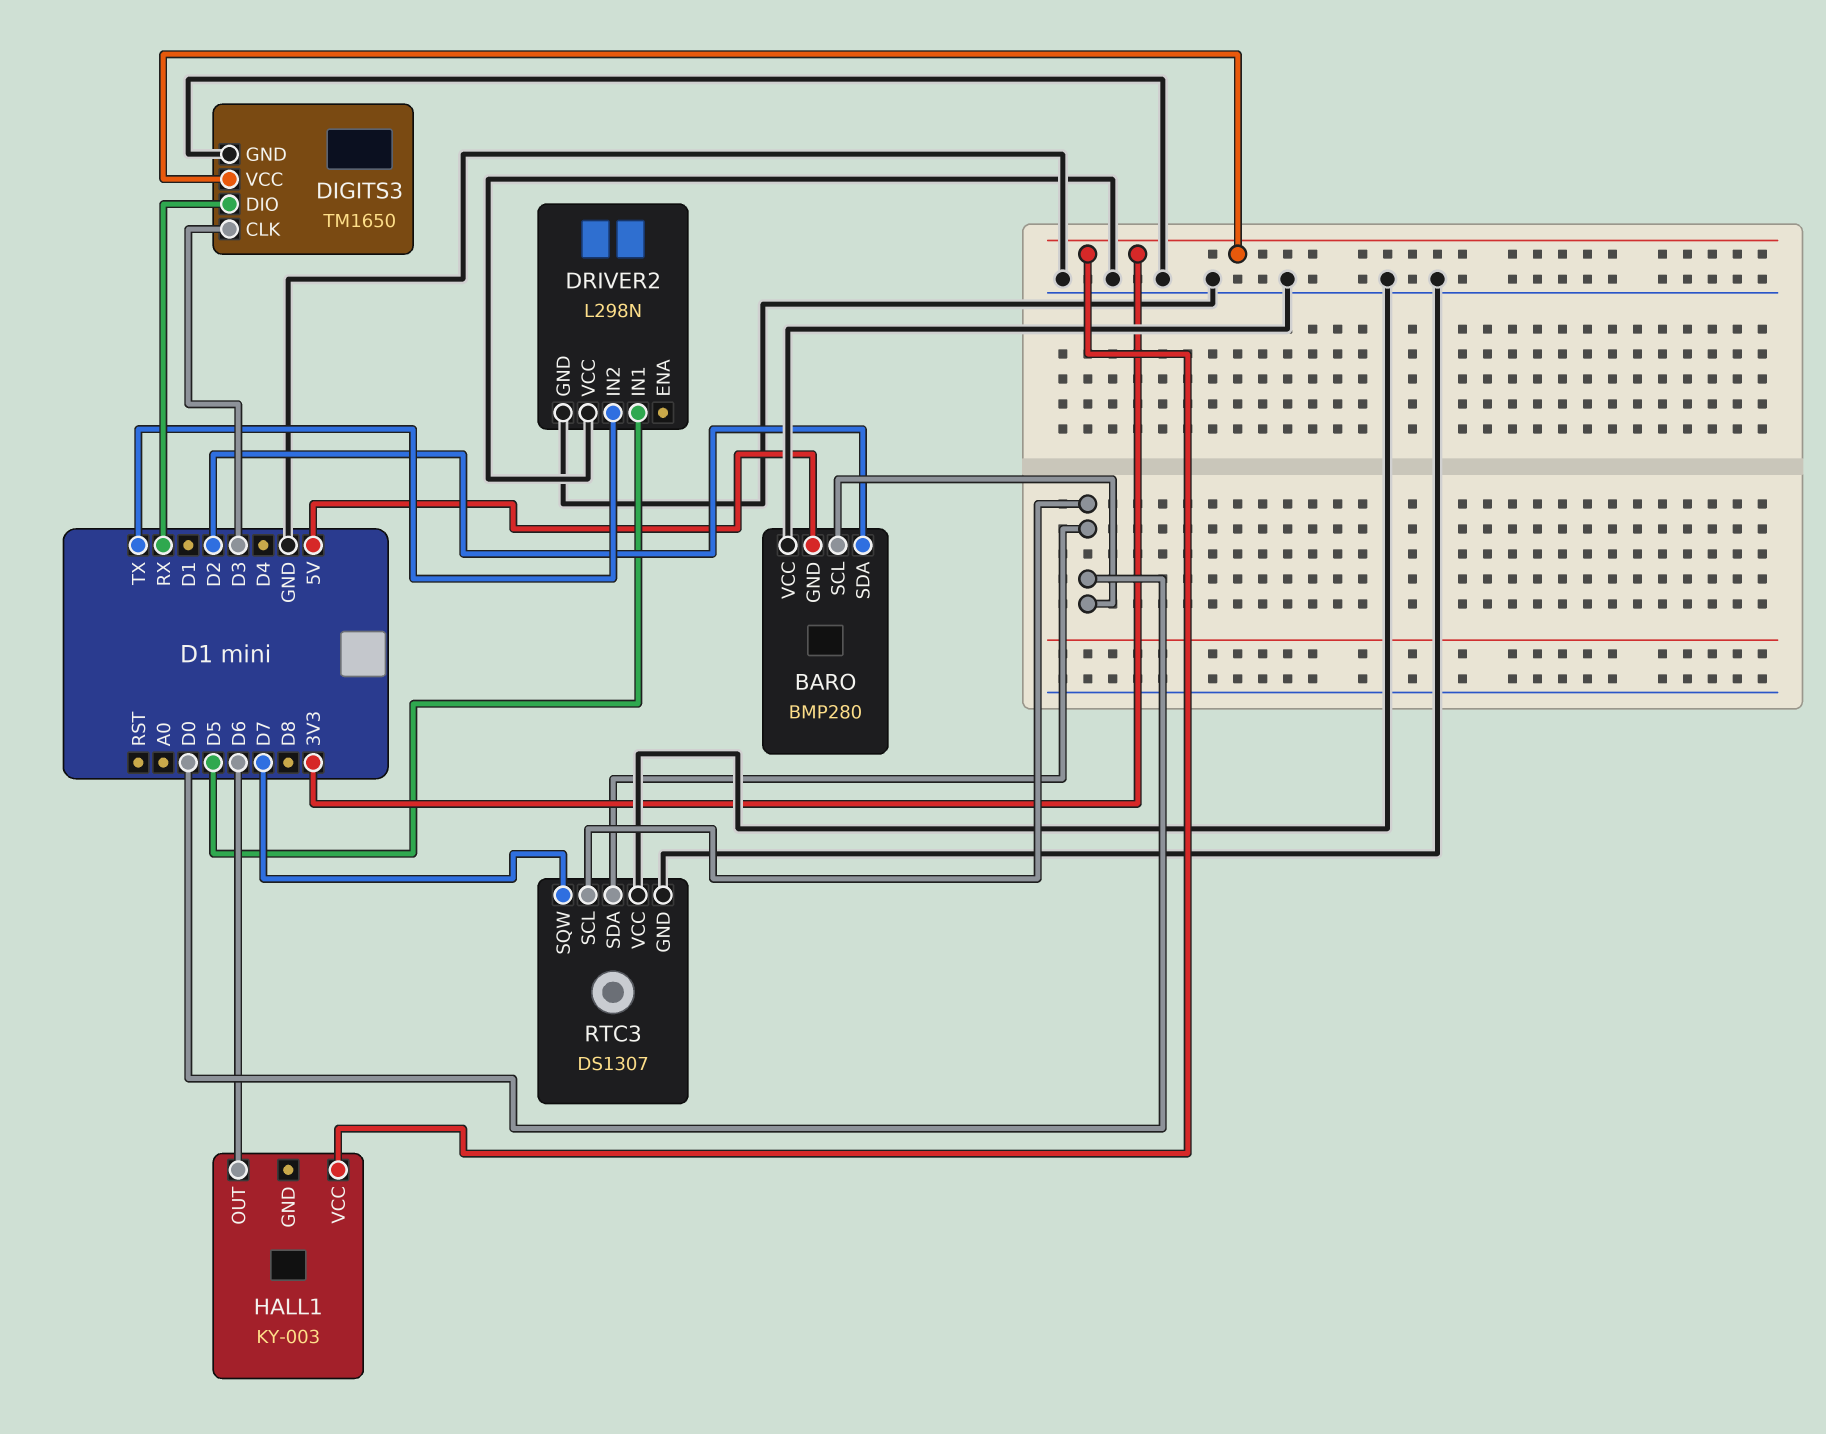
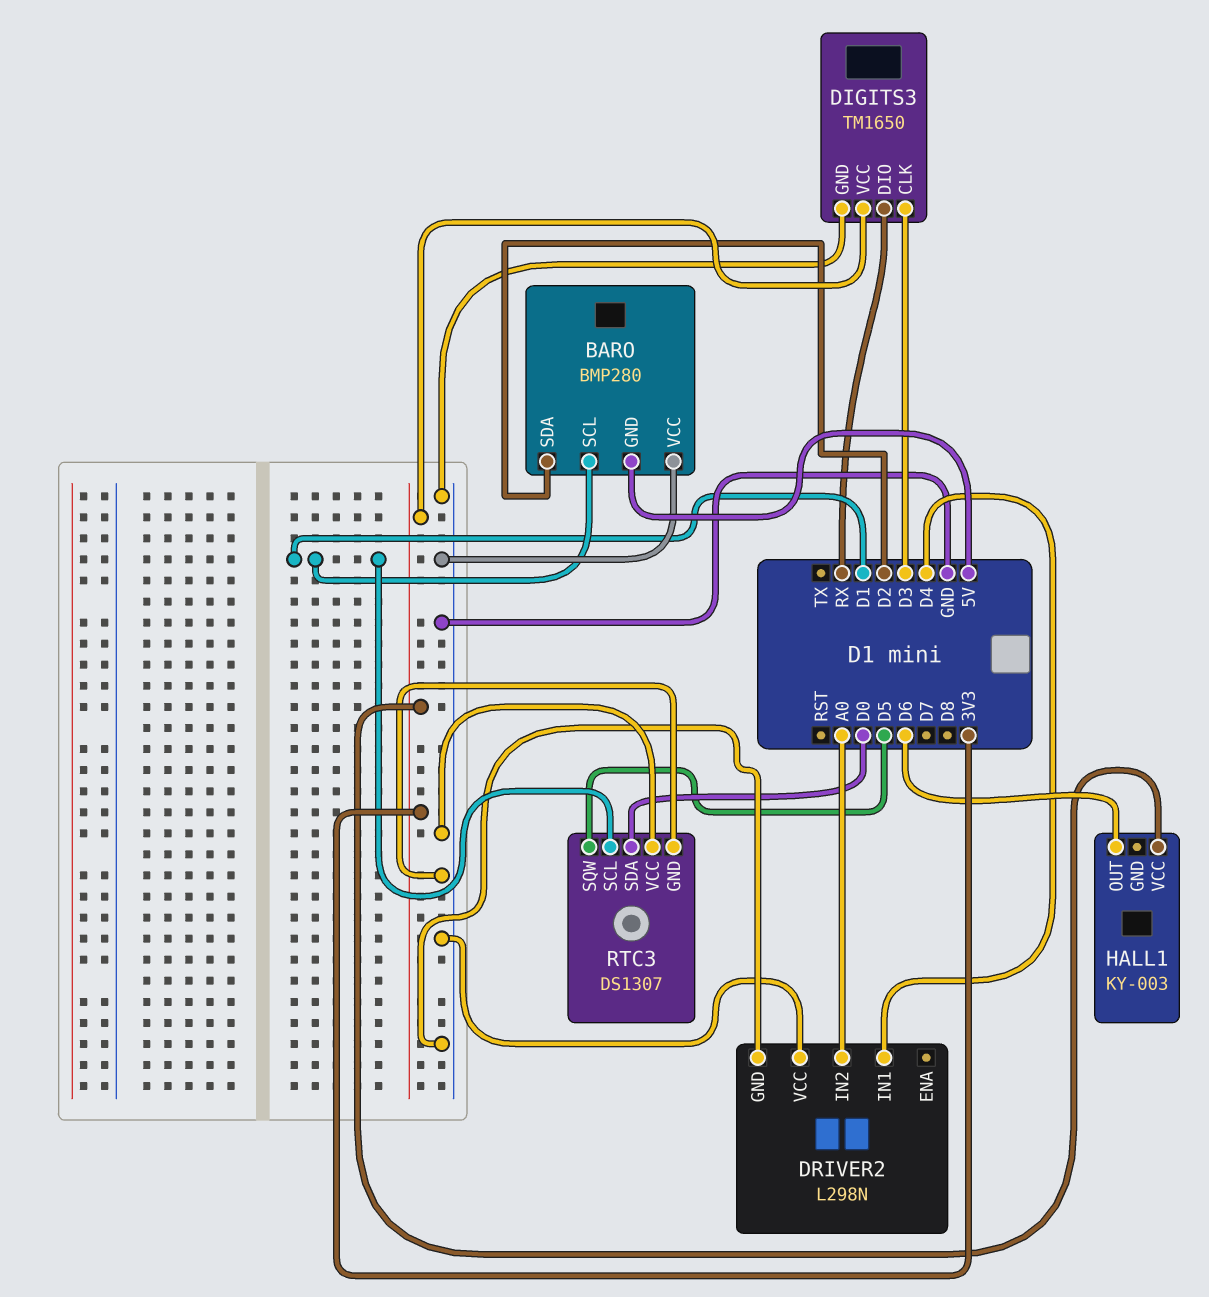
BARO pin SCL: D0 -> D1
DRIVER2 pin IN1: D5 -> D4
DRIVER2 pin IN2: TX -> A0
RTC3 pin SCL: D0 -> D1
RTC3 pin SQW: D7 -> D5

